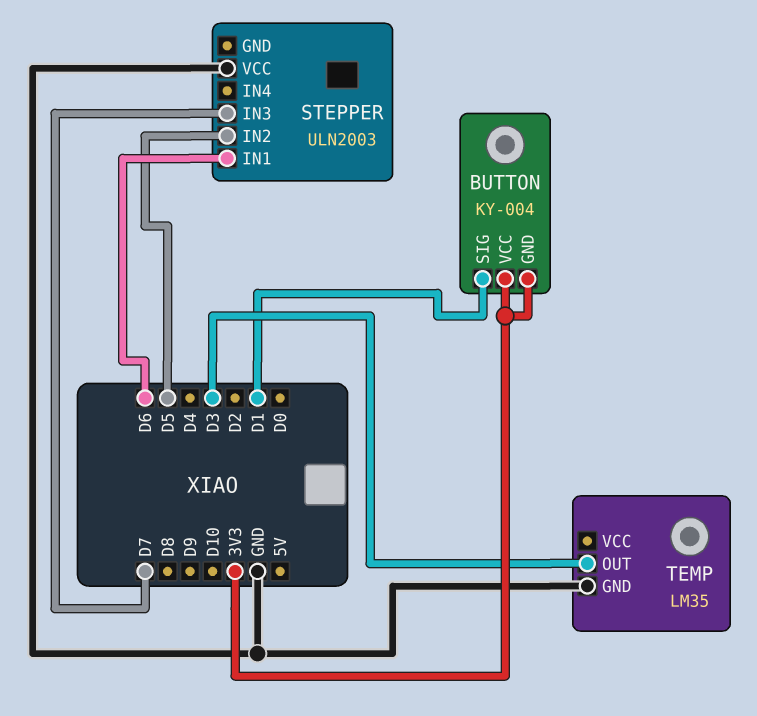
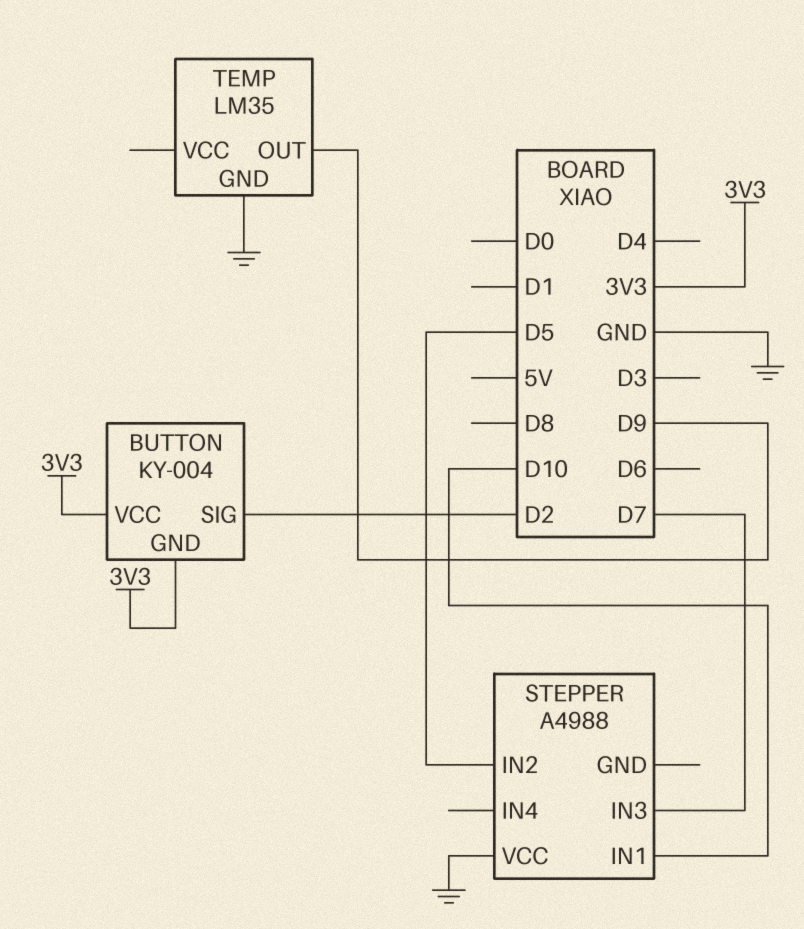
BUTTON pin SIG: D1 -> D2
STEPPER: ULN2003 -> A4988
STEPPER pin IN1: D6 -> D10
TEMP pin OUT: D3 -> D9

